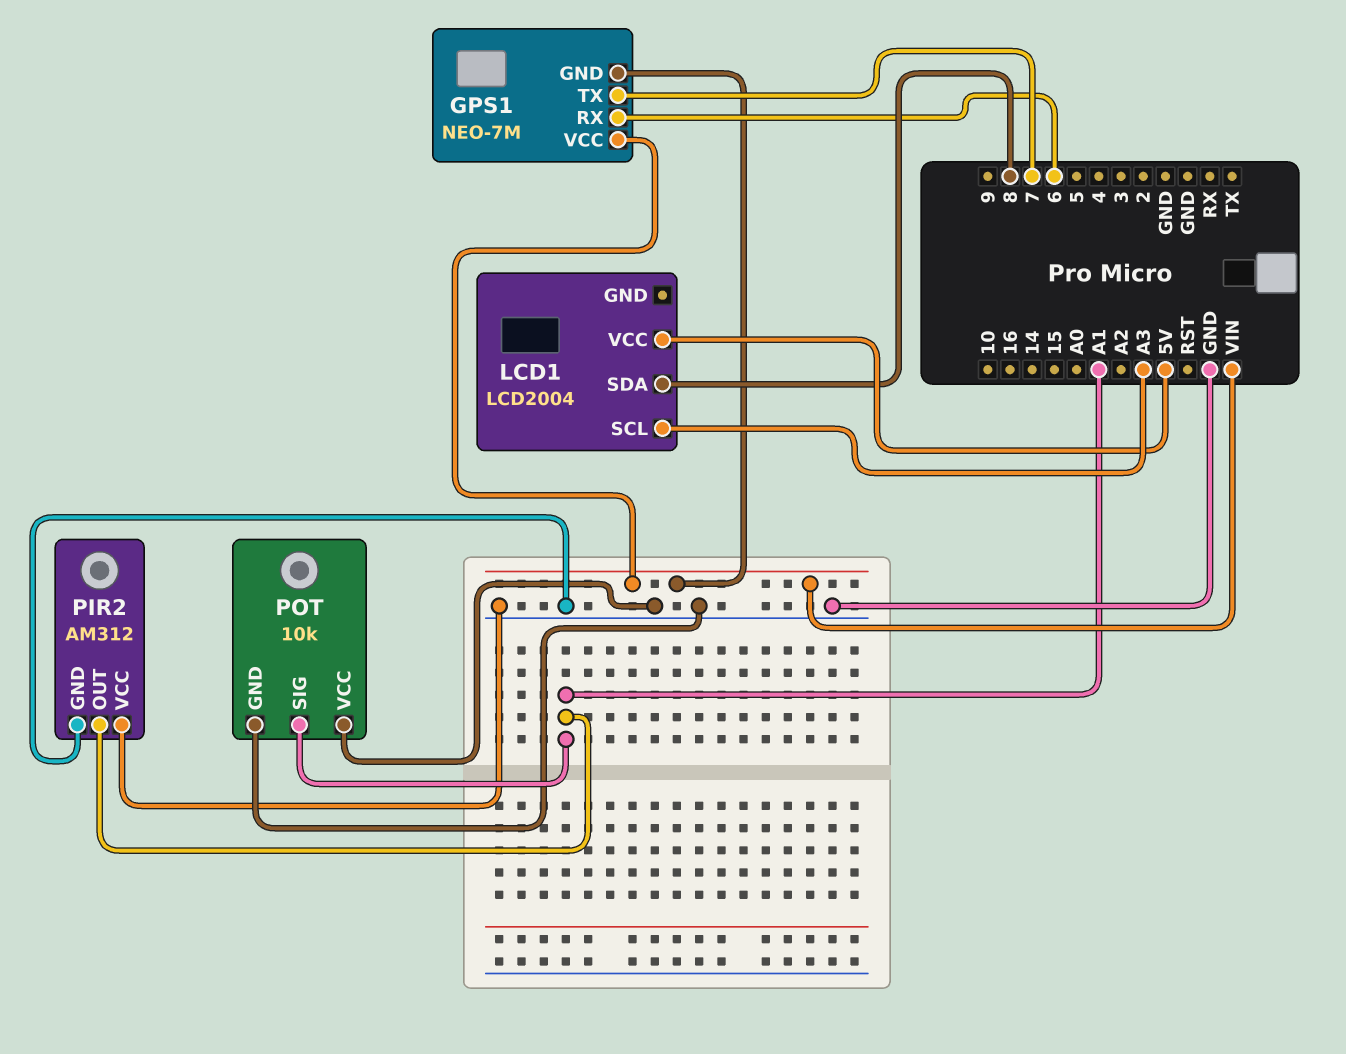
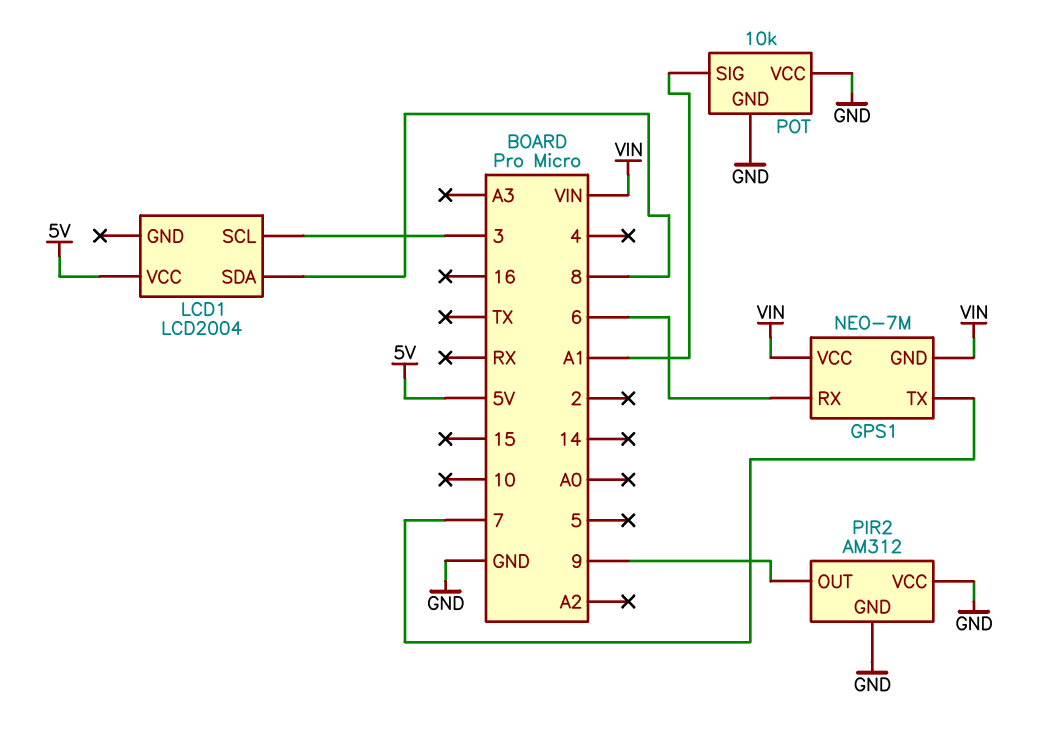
LCD1 pin SCL: A3 -> 3
PIR2 pin OUT: A1 -> 9

